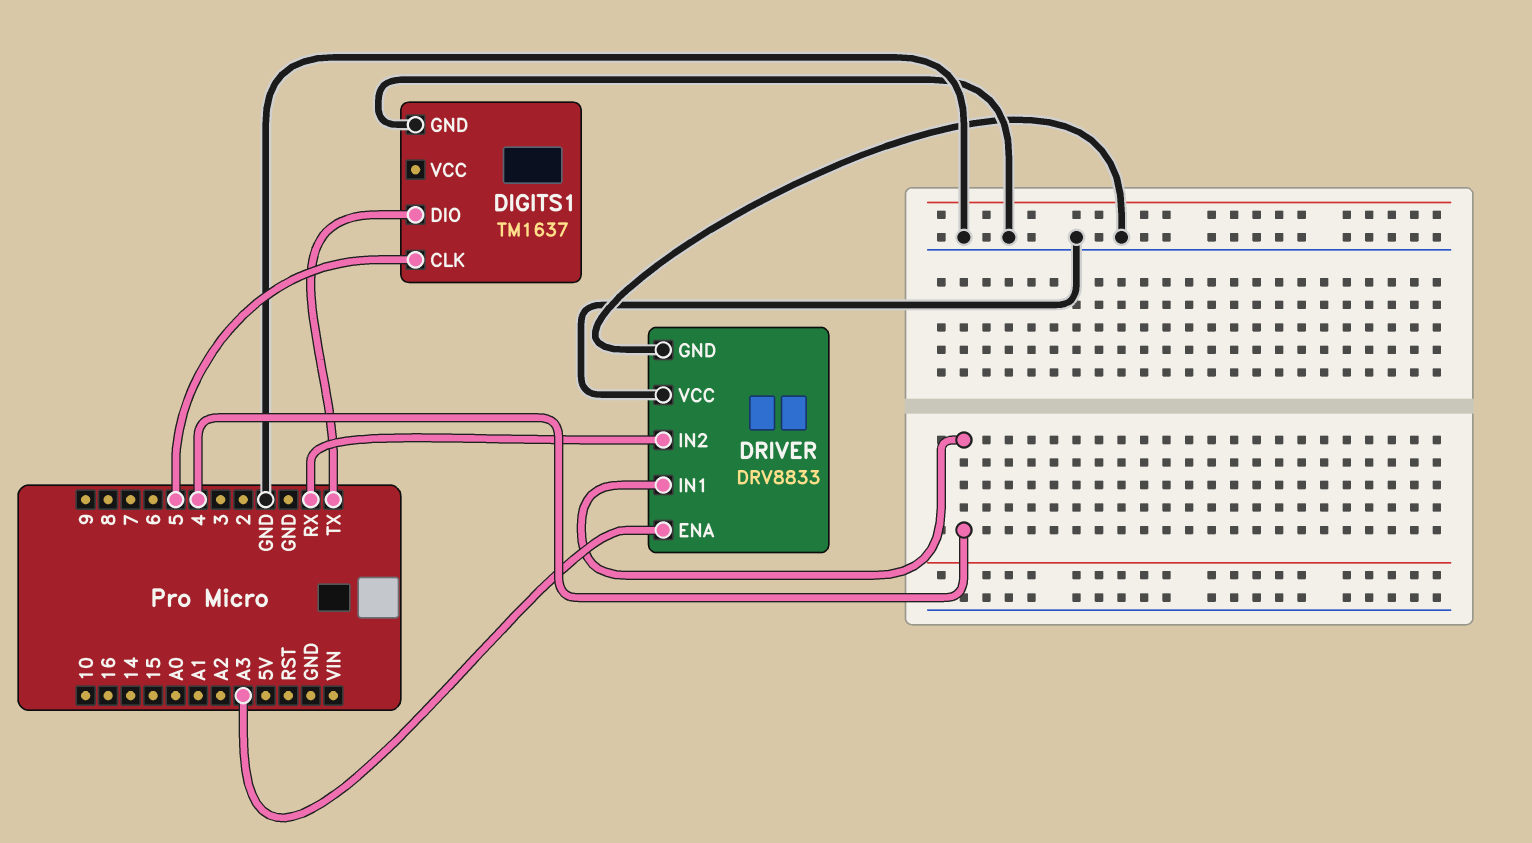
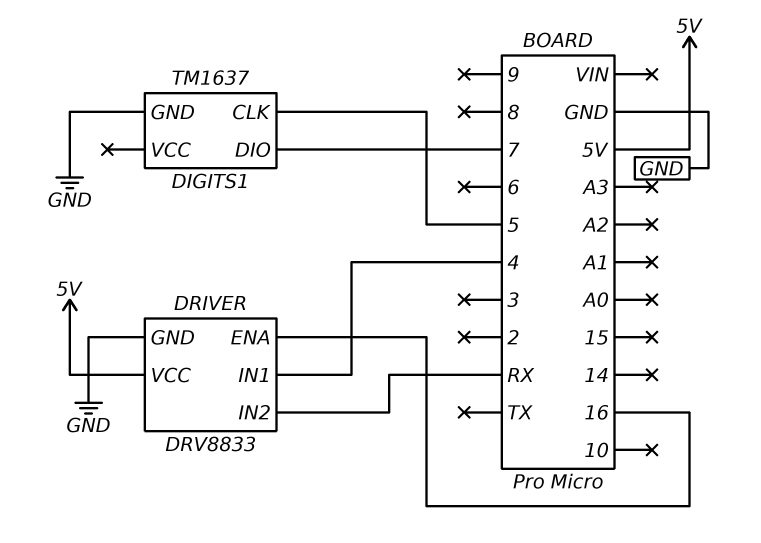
DIGITS1 pin DIO: TX -> 7
DRIVER pin ENA: A3 -> 16
DRIVER pin VCC: GND -> 5V

